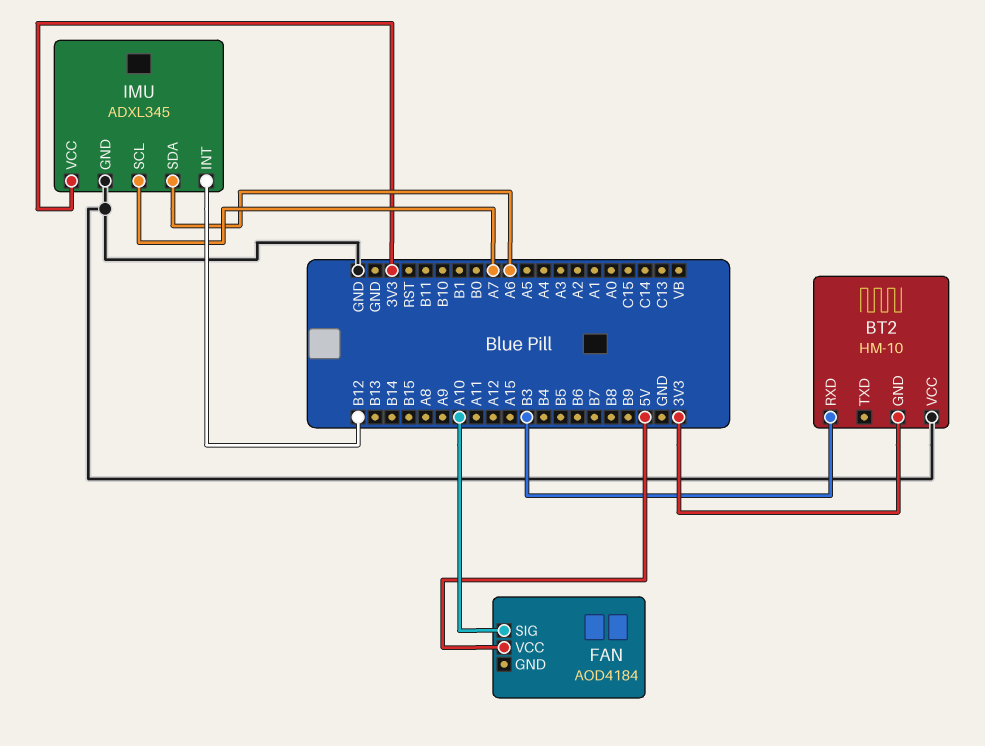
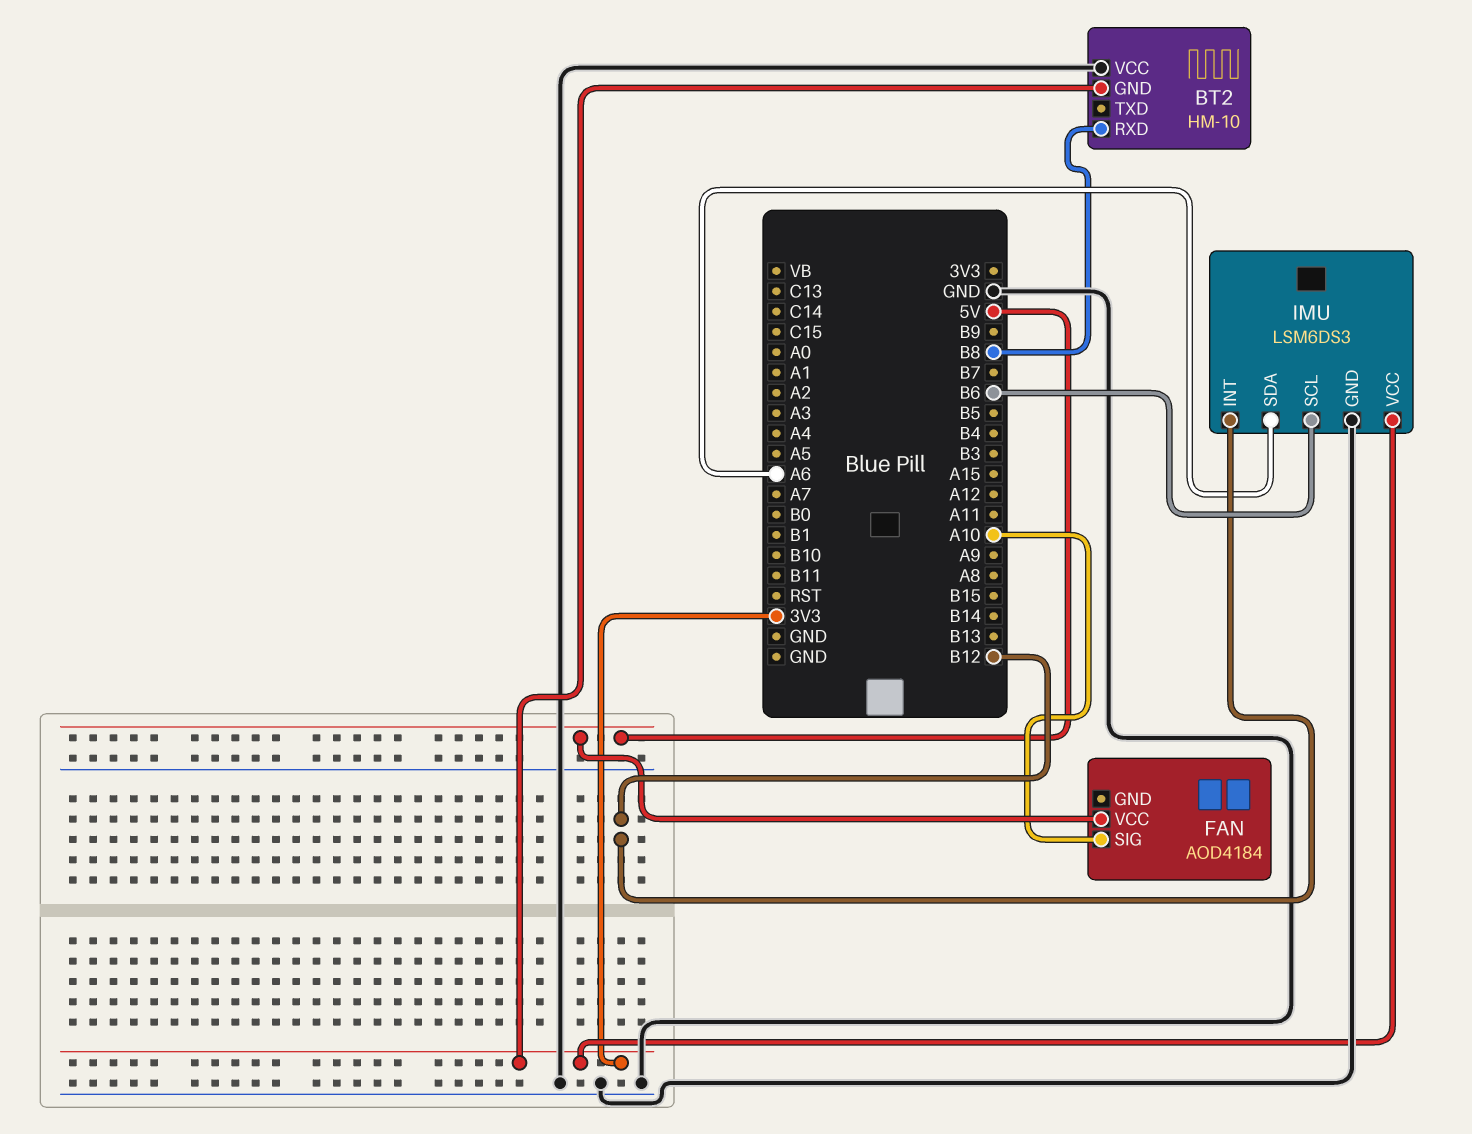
BT2 pin RXD: B3 -> B8
IMU: ADXL345 -> LSM6DS3
IMU pin SCL: A7 -> B6

